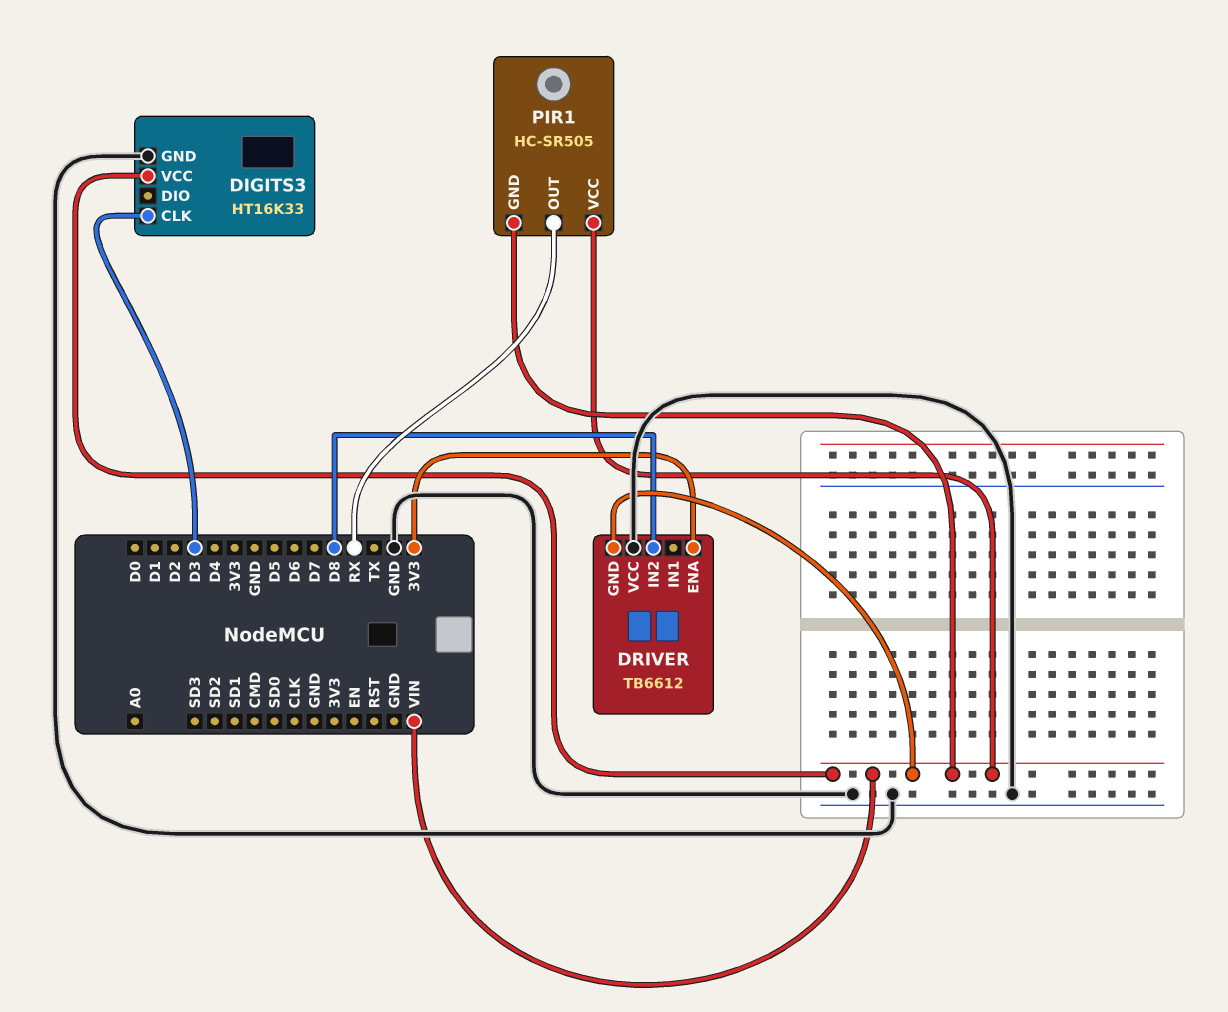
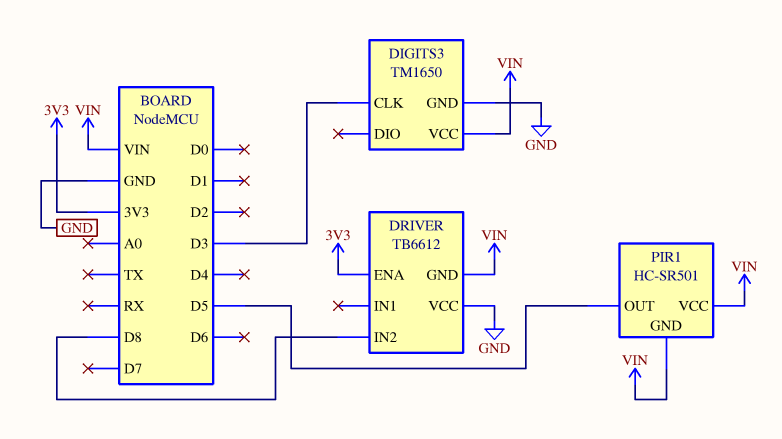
DIGITS3: HT16K33 -> TM1650
PIR1: HC-SR505 -> HC-SR501
PIR1 pin OUT: RX -> D5

